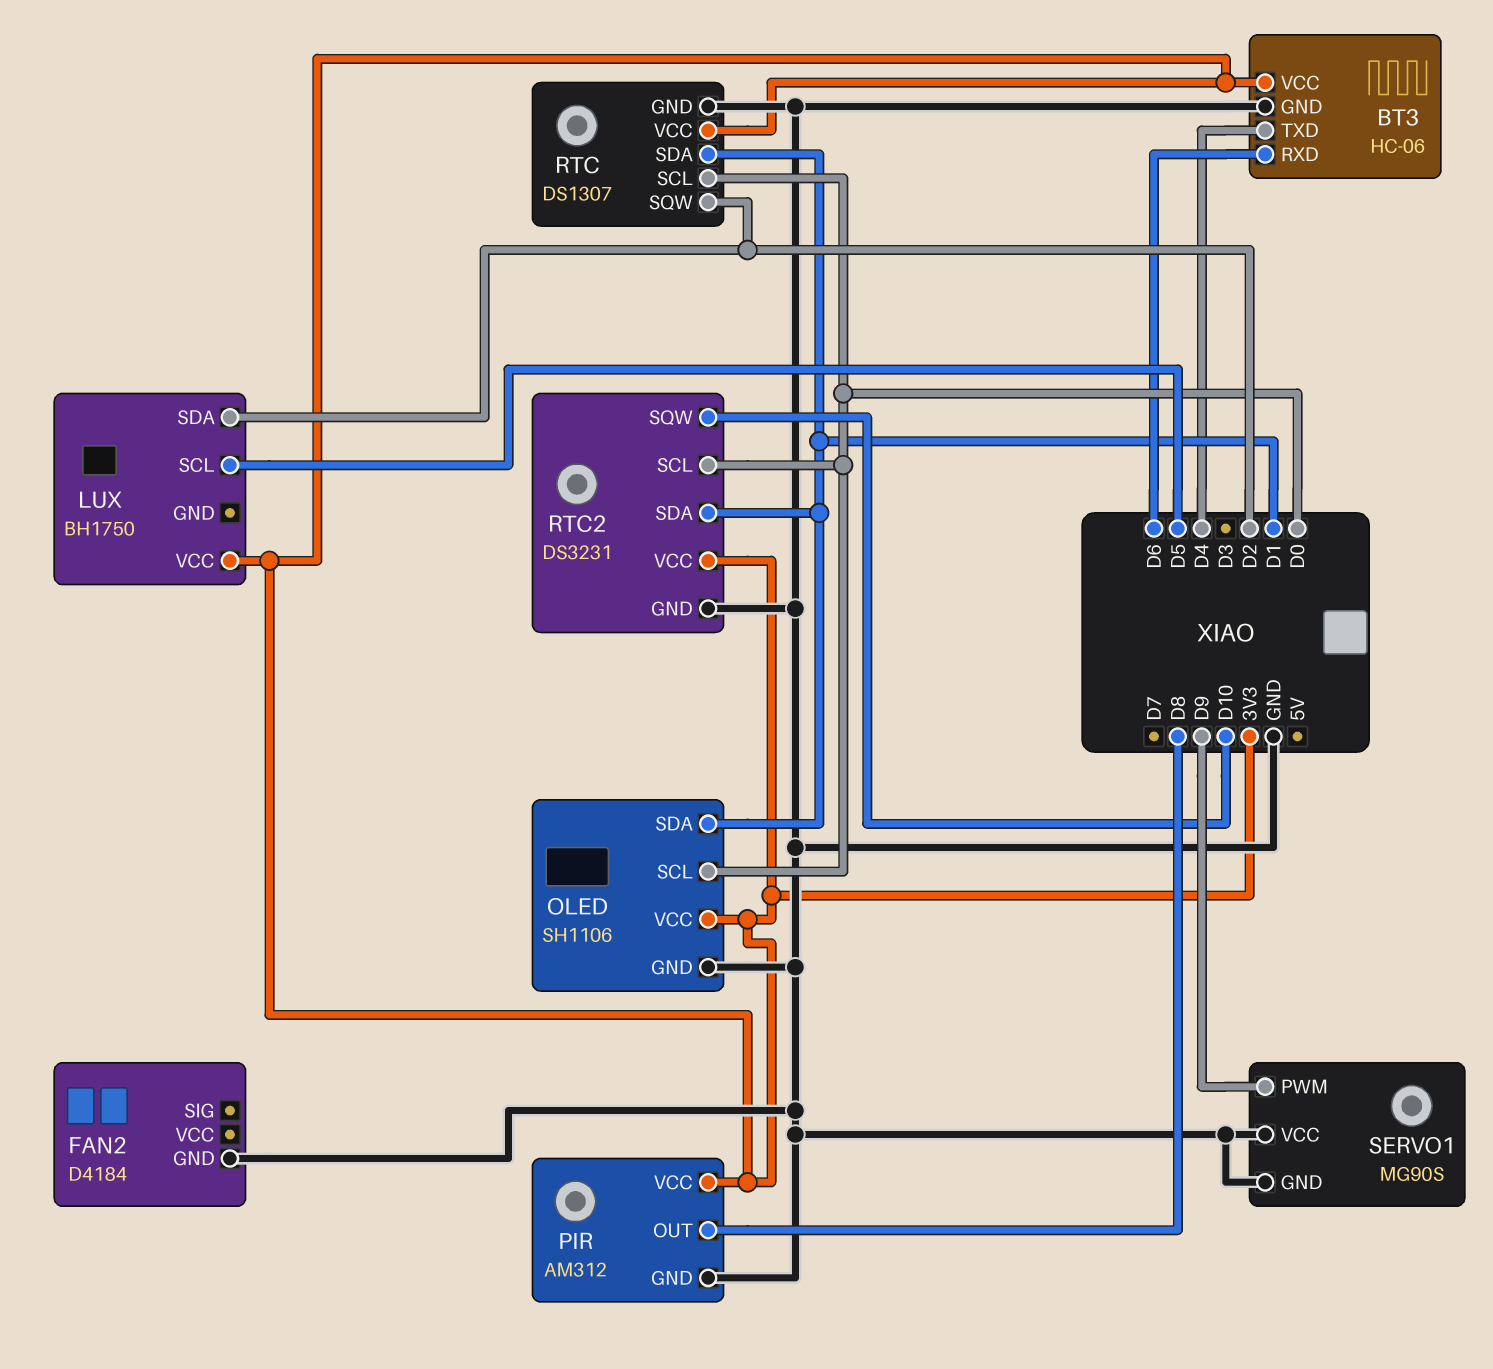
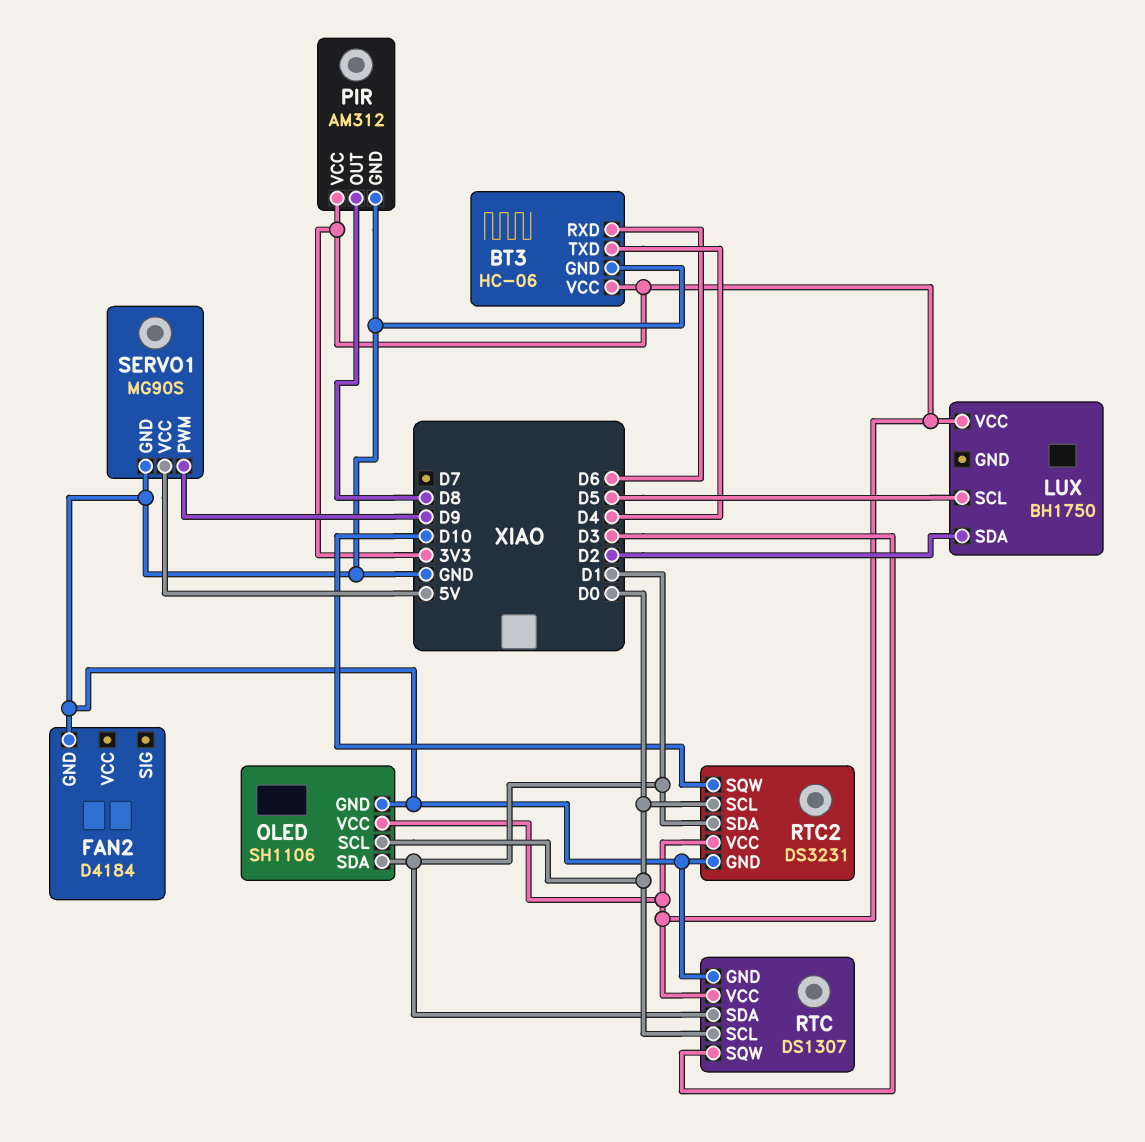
RTC pin SQW: D2 -> D3
SERVO1 pin VCC: GND -> 5V

